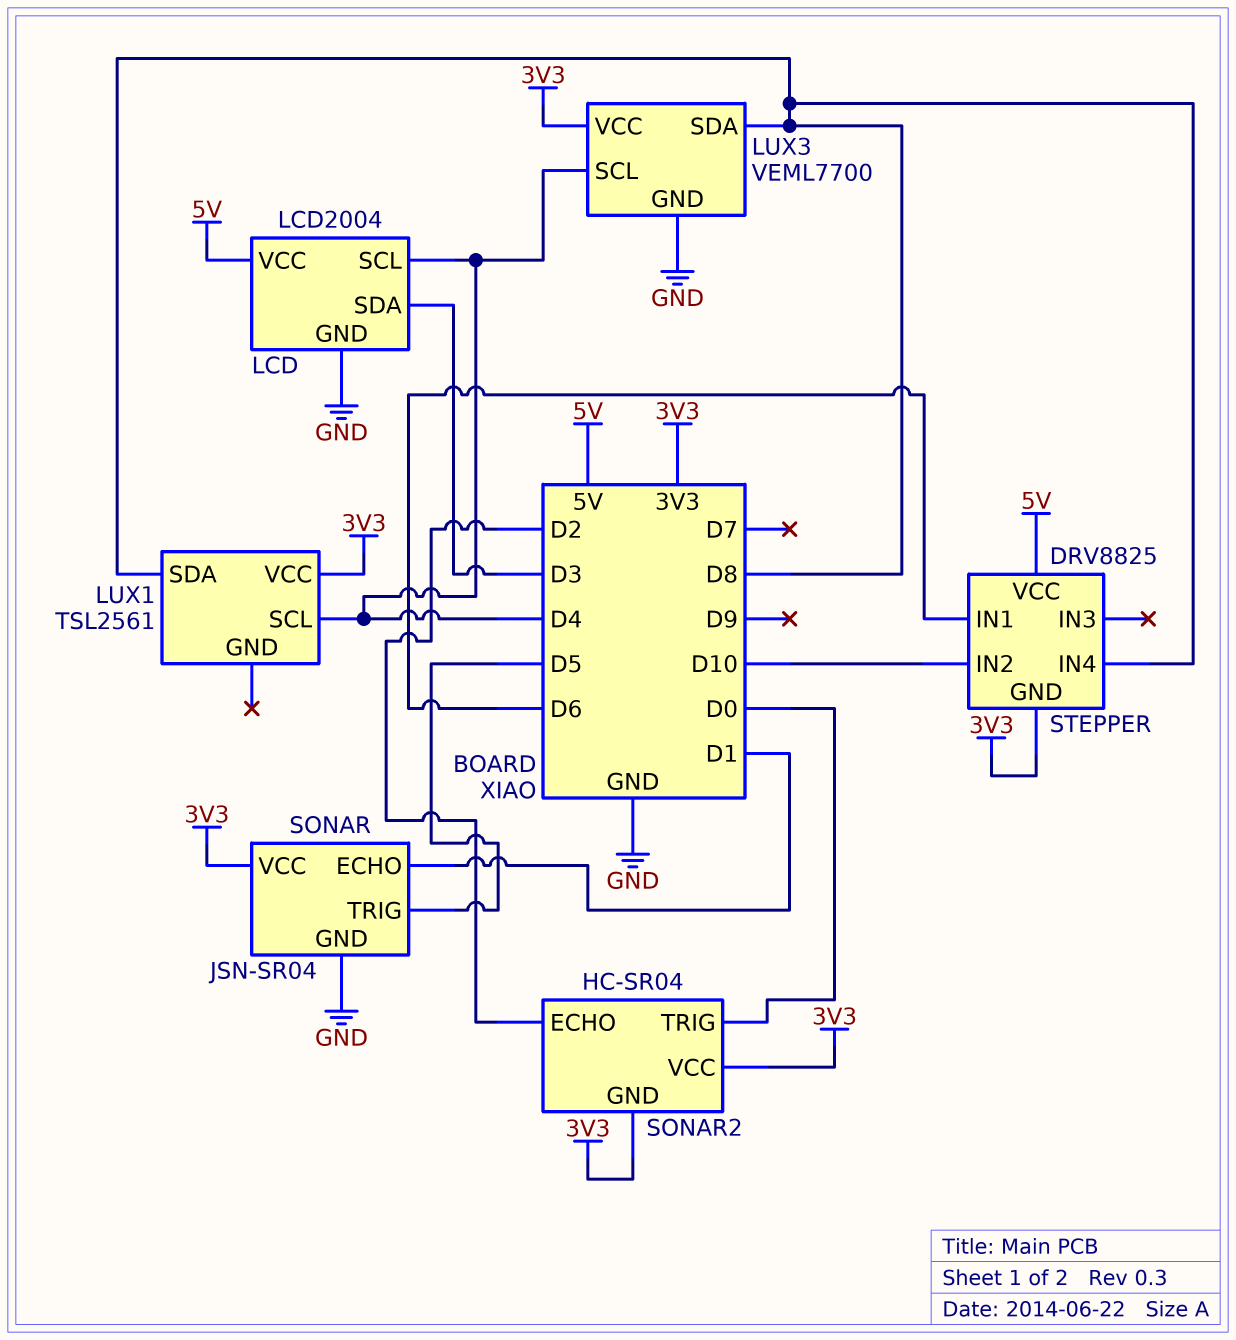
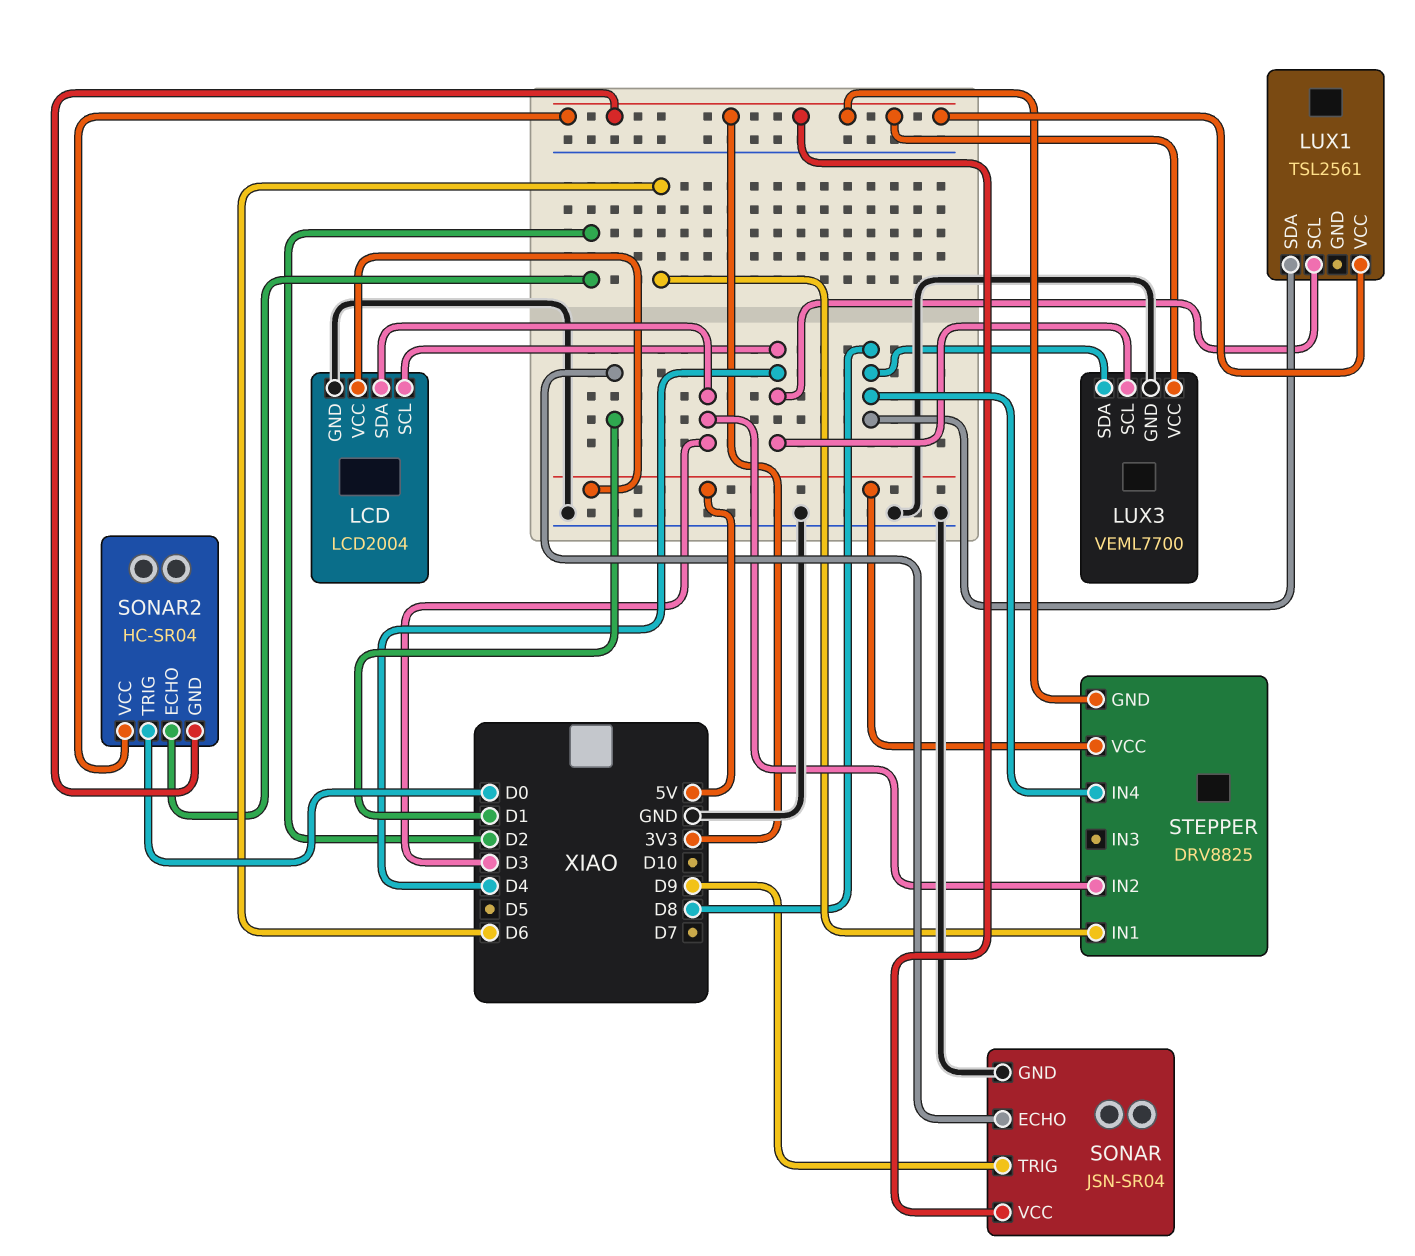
SONAR pin TRIG: D5 -> D9
STEPPER pin IN2: D10 -> D3

